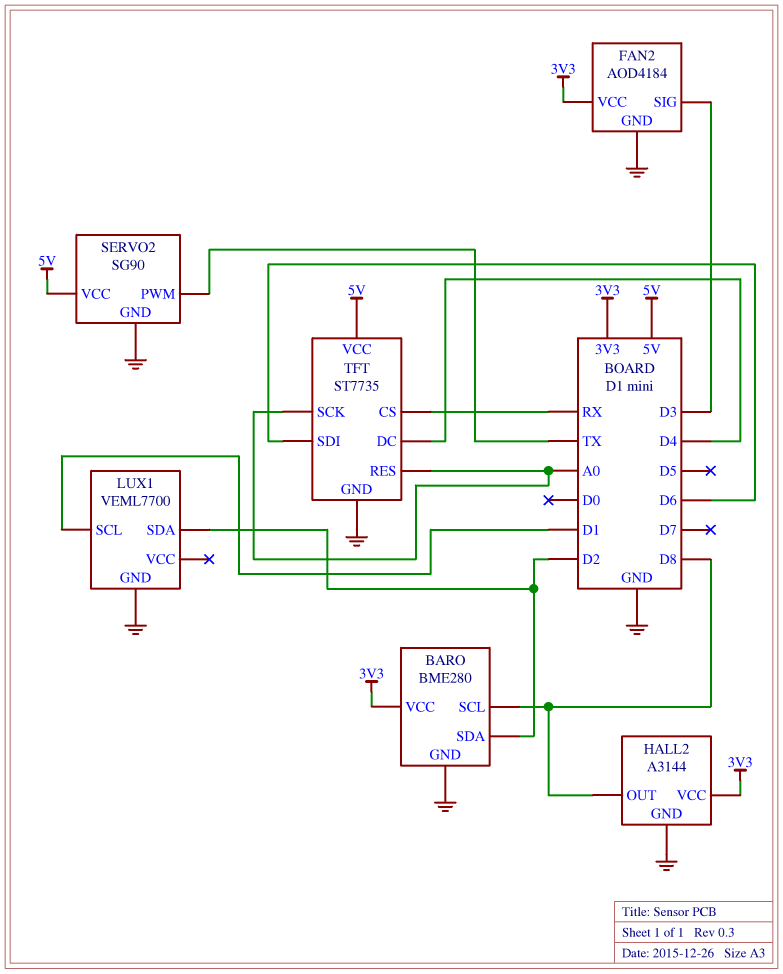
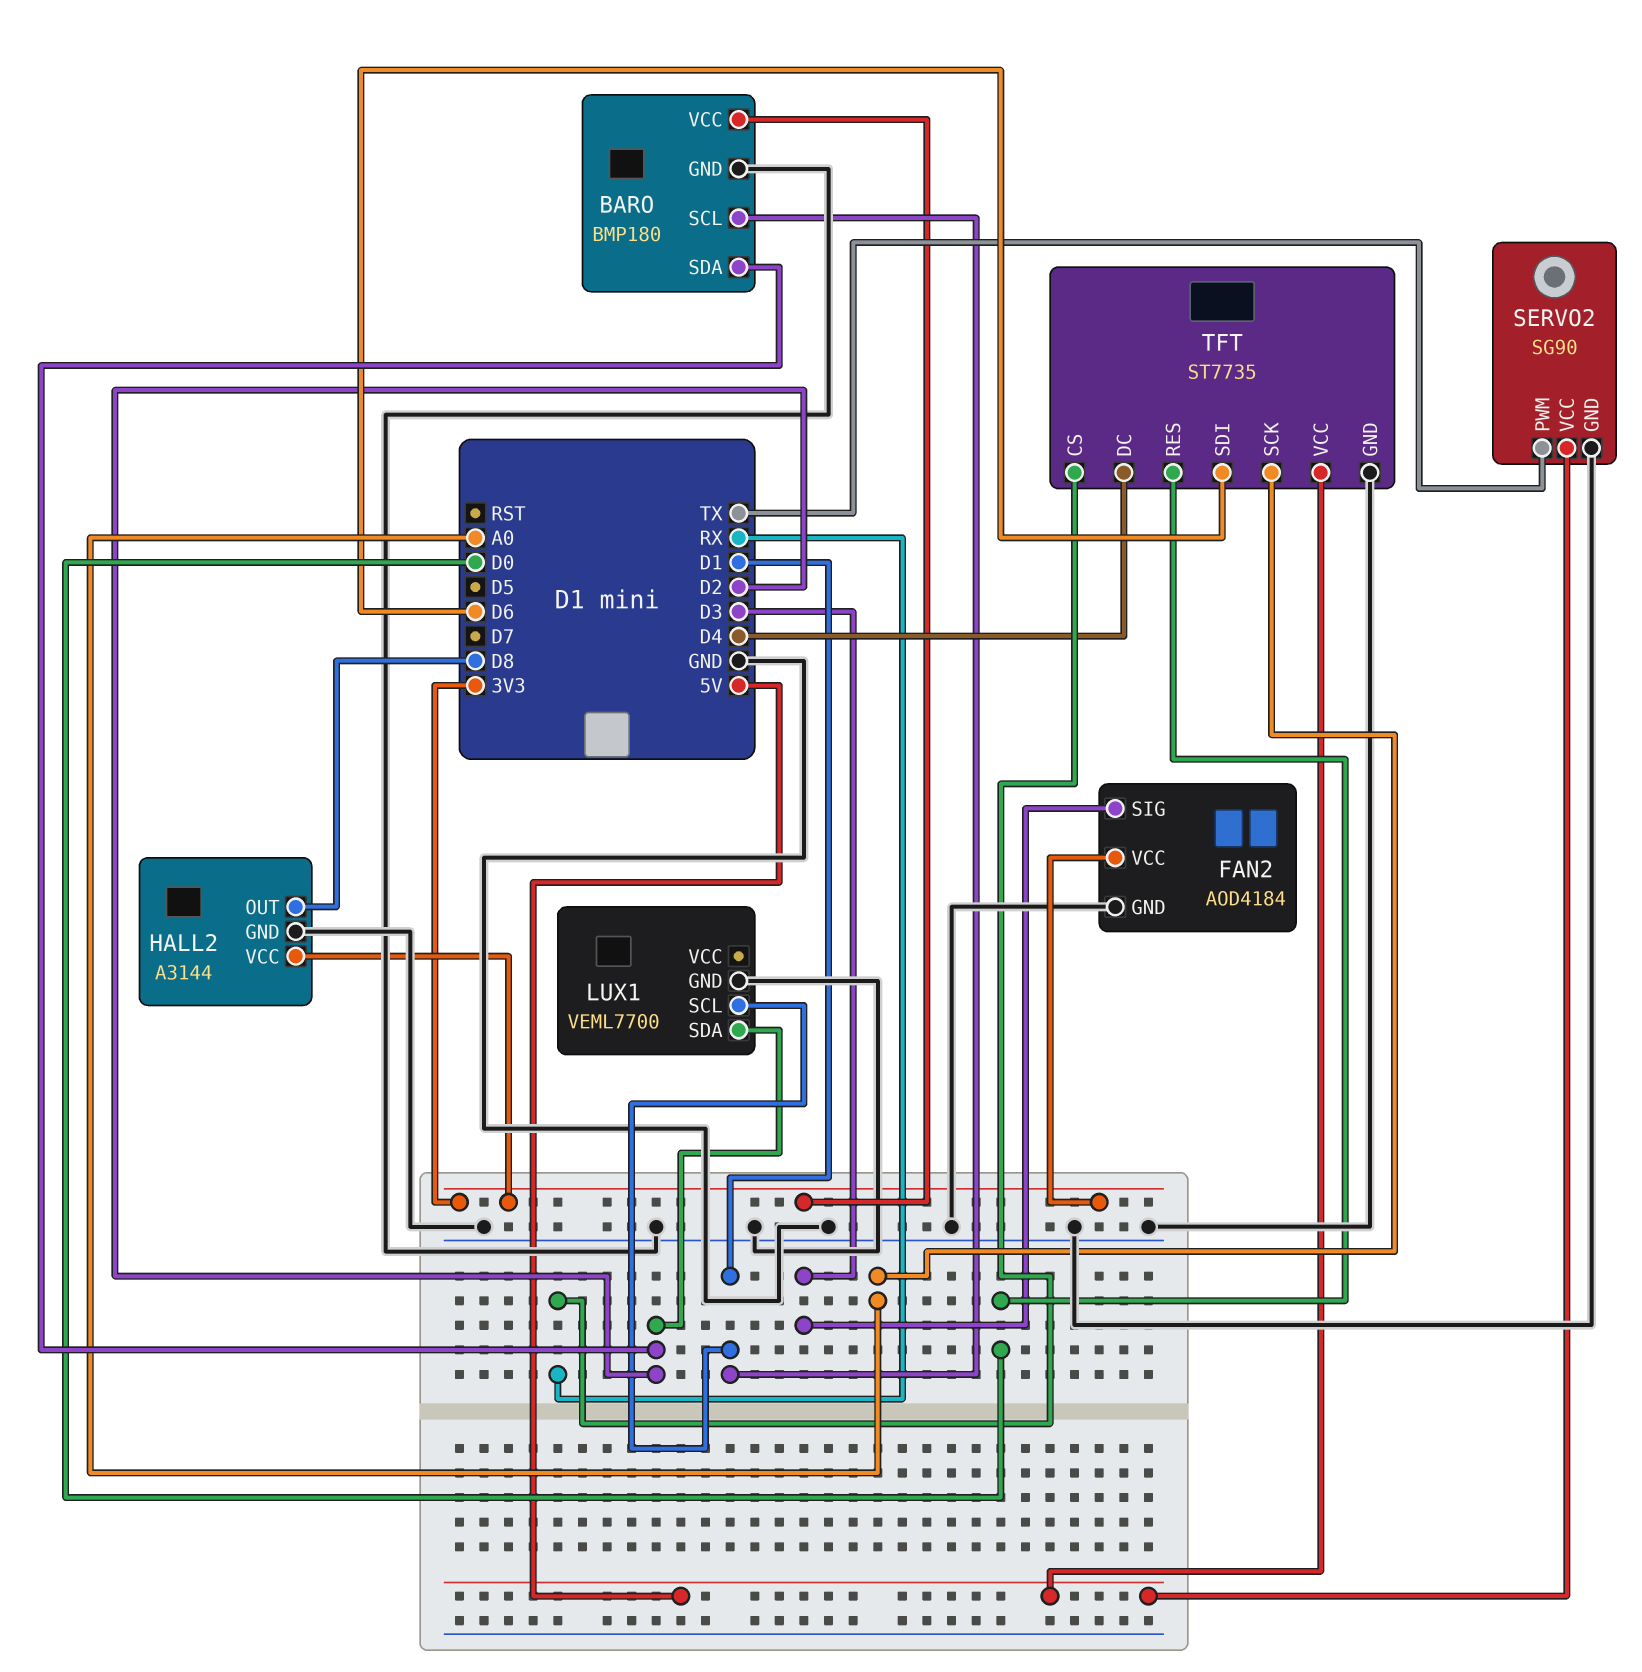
BARO: BME280 -> BMP180
BARO pin SCL: D8 -> D1
TFT pin RES: A0 -> D0

